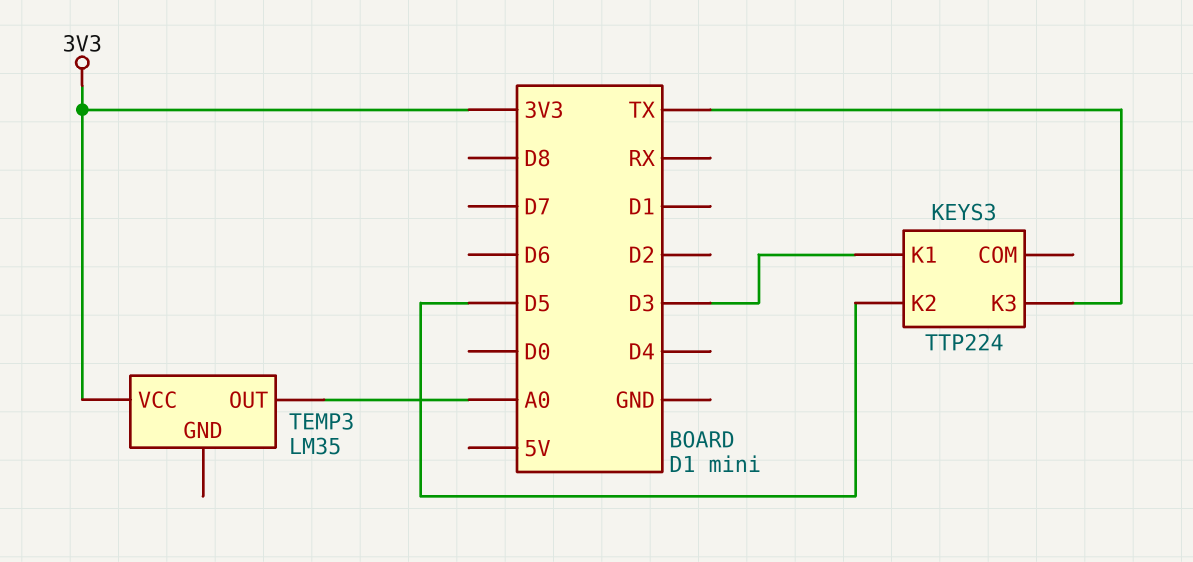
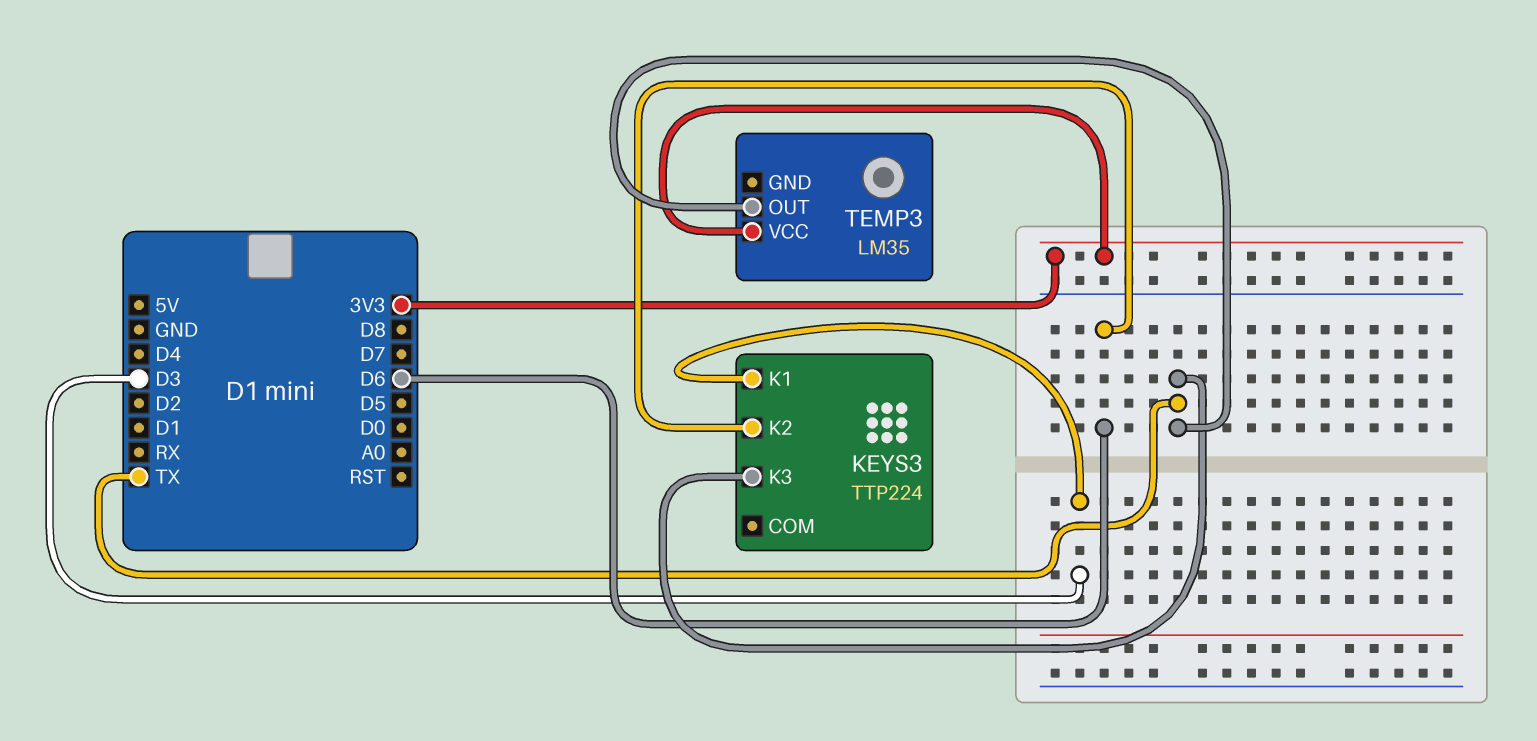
KEYS3 pin K2: D5 -> D6
TEMP3 pin OUT: A0 -> TX

